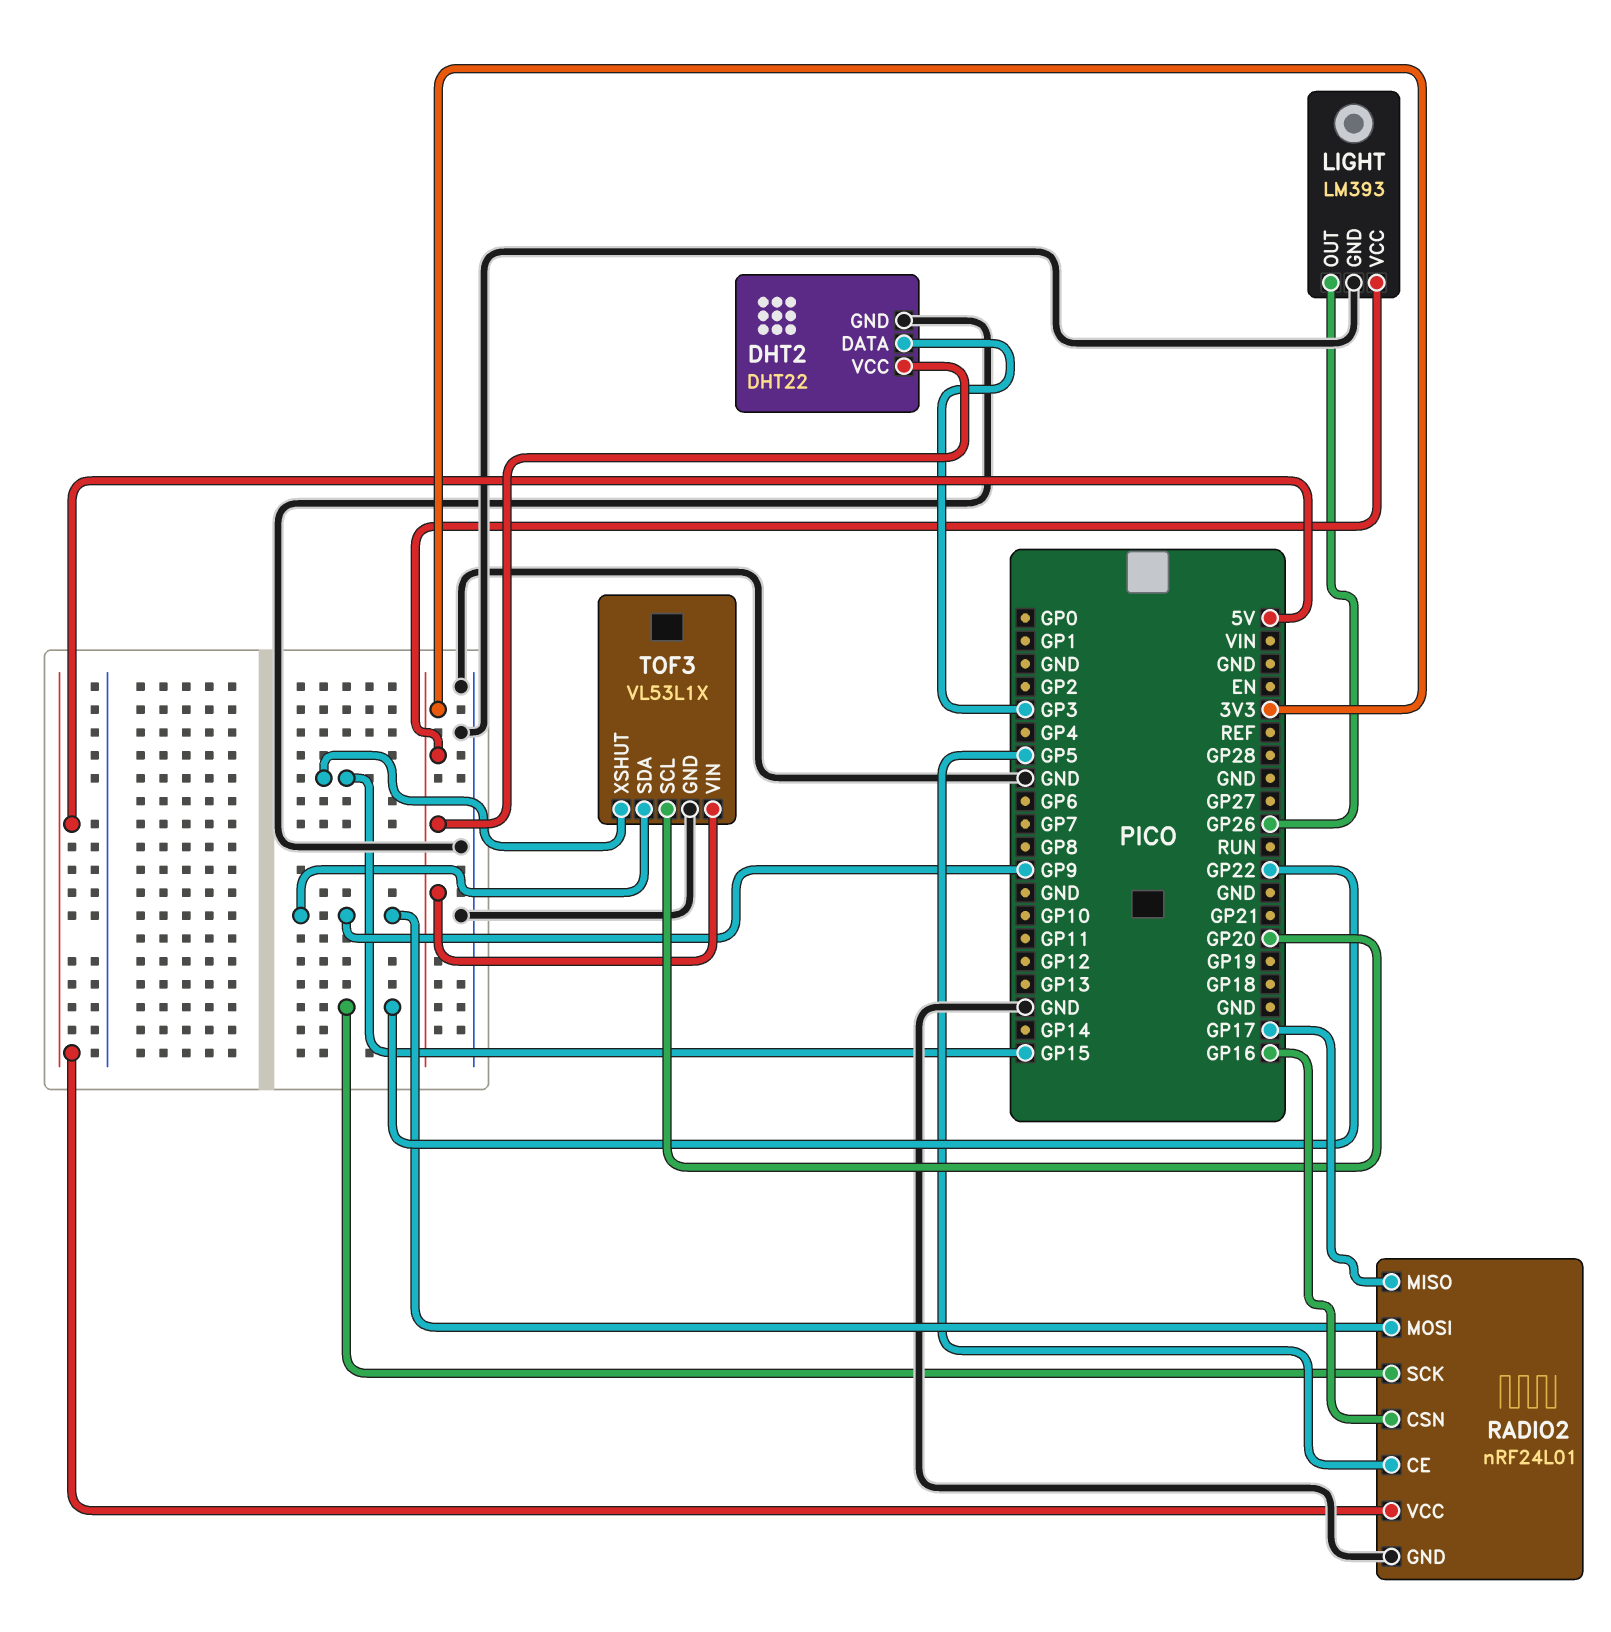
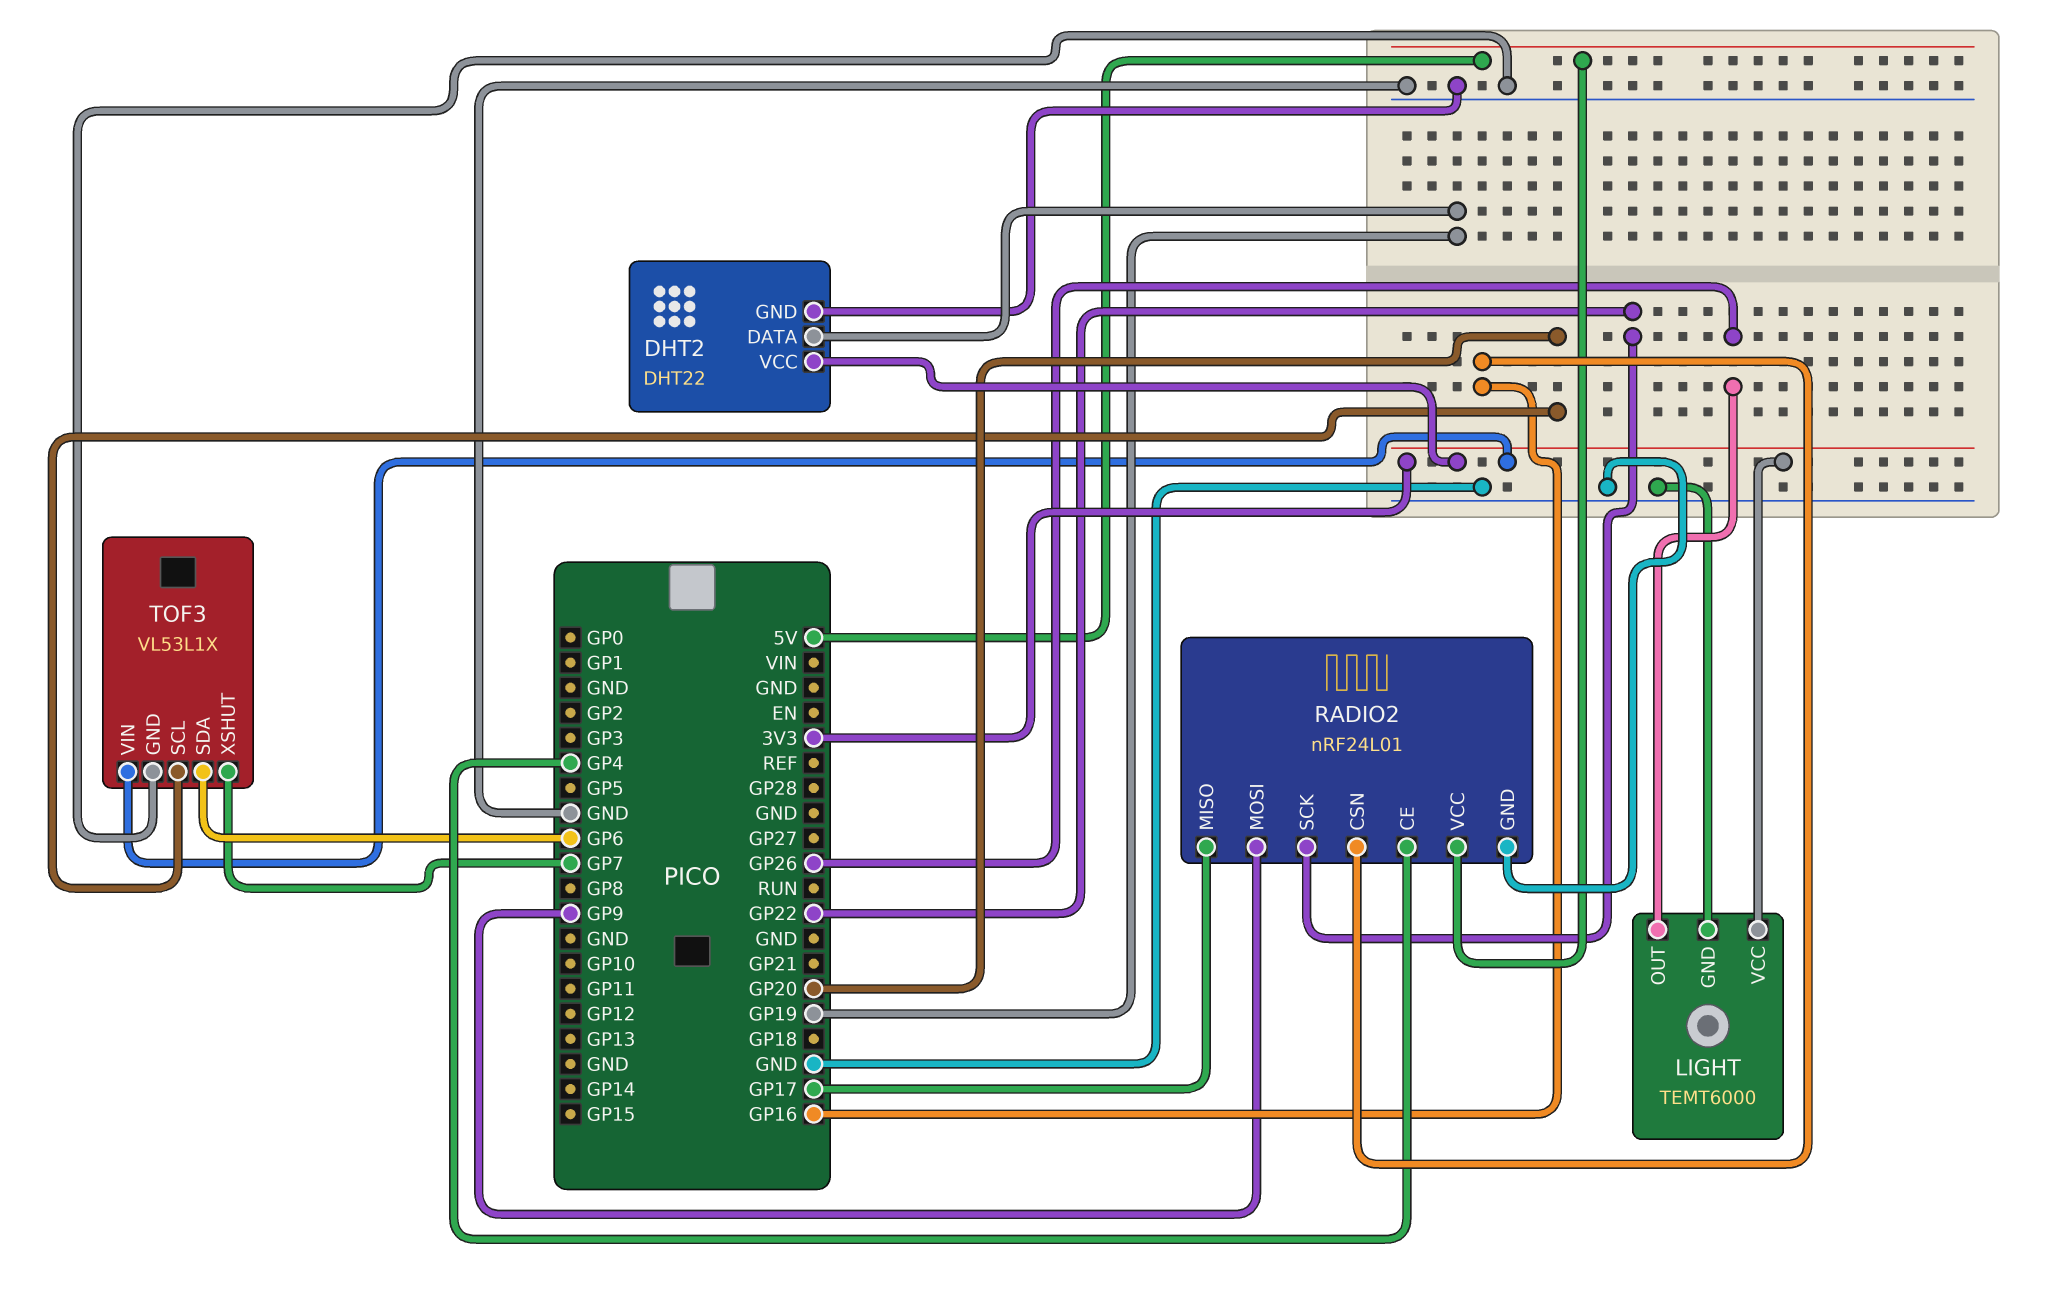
DHT2 pin DATA: GP3 -> GP19
LIGHT: LM393 -> TEMT6000
RADIO2 pin CE: GP5 -> GP4
TOF3 pin SDA: GP9 -> GP6
TOF3 pin XSHUT: GP15 -> GP7

